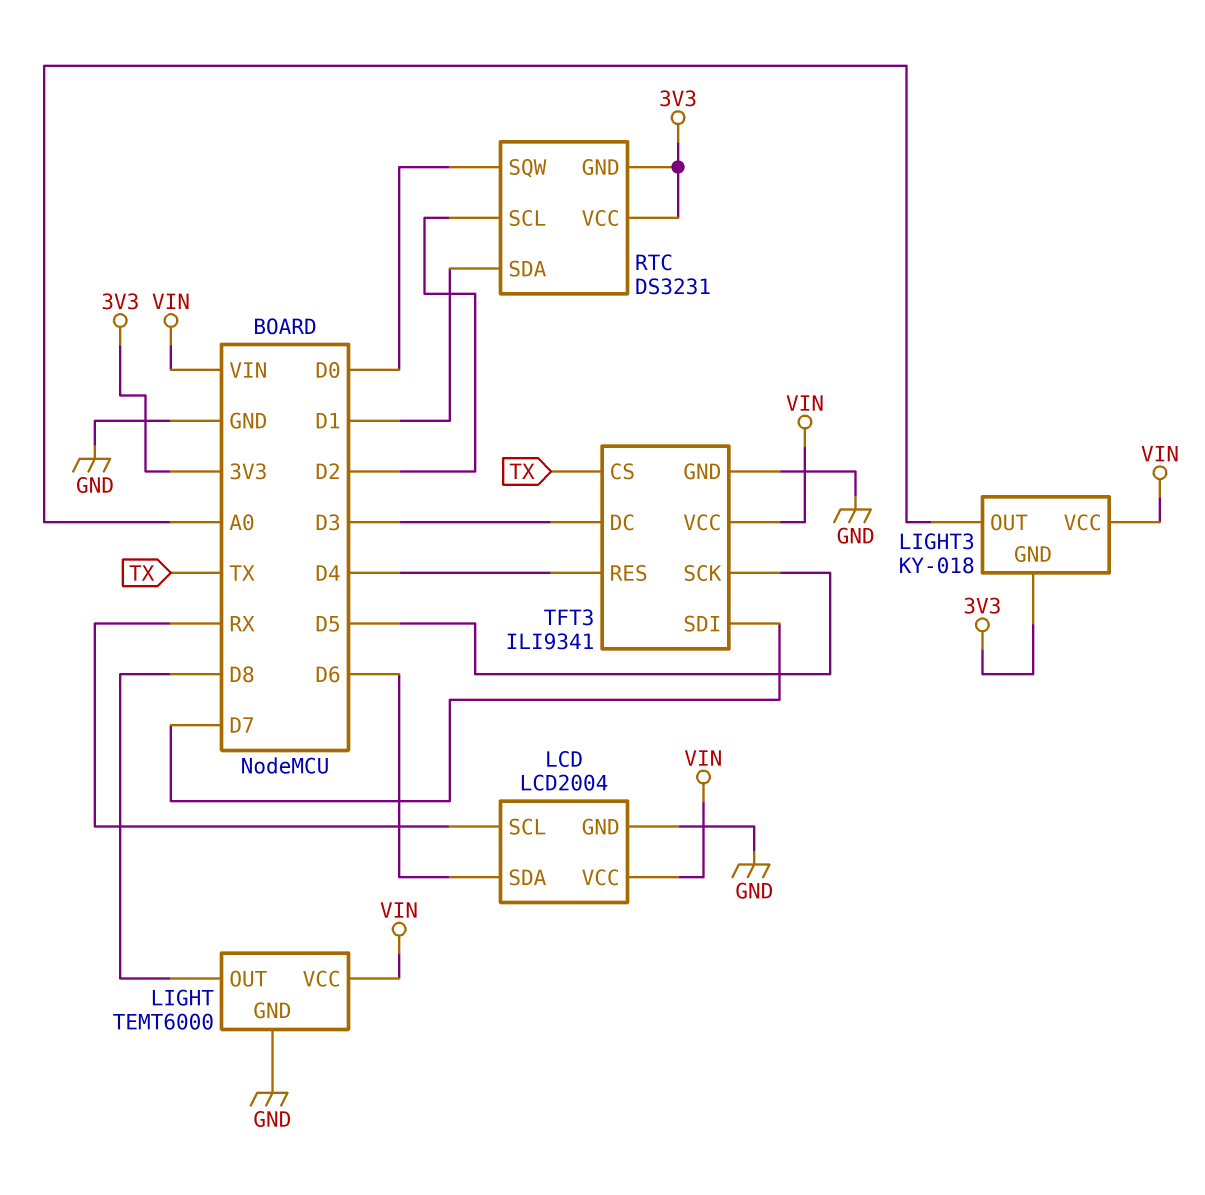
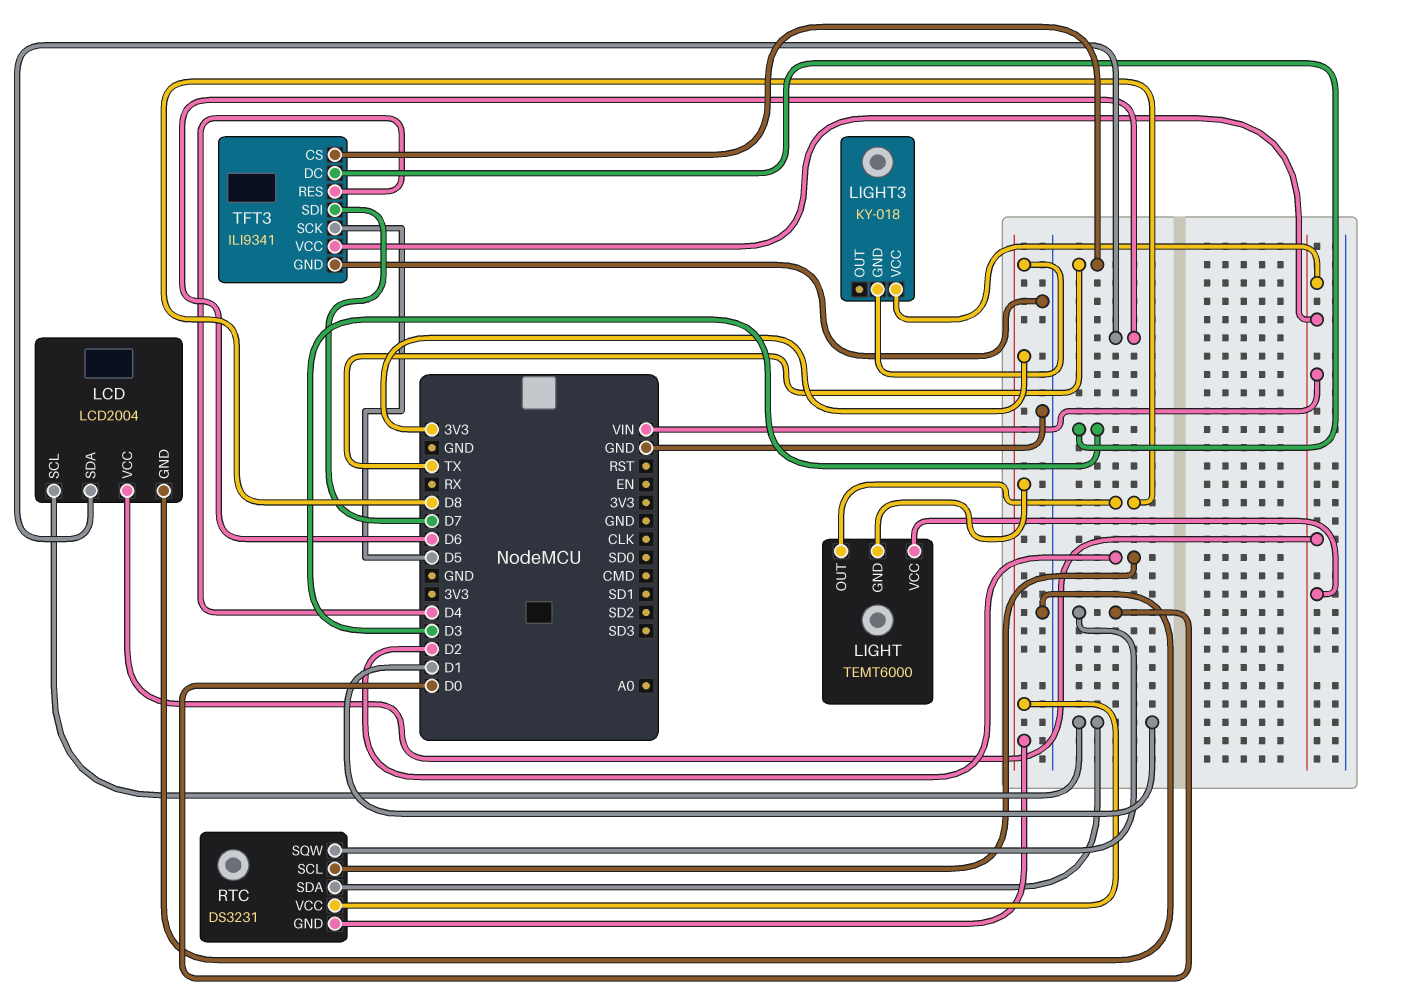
LCD pin SCL: RX -> D1
LIGHT pin GND: GND -> 3V3
LIGHT3 pin OUT: A0 -> none

